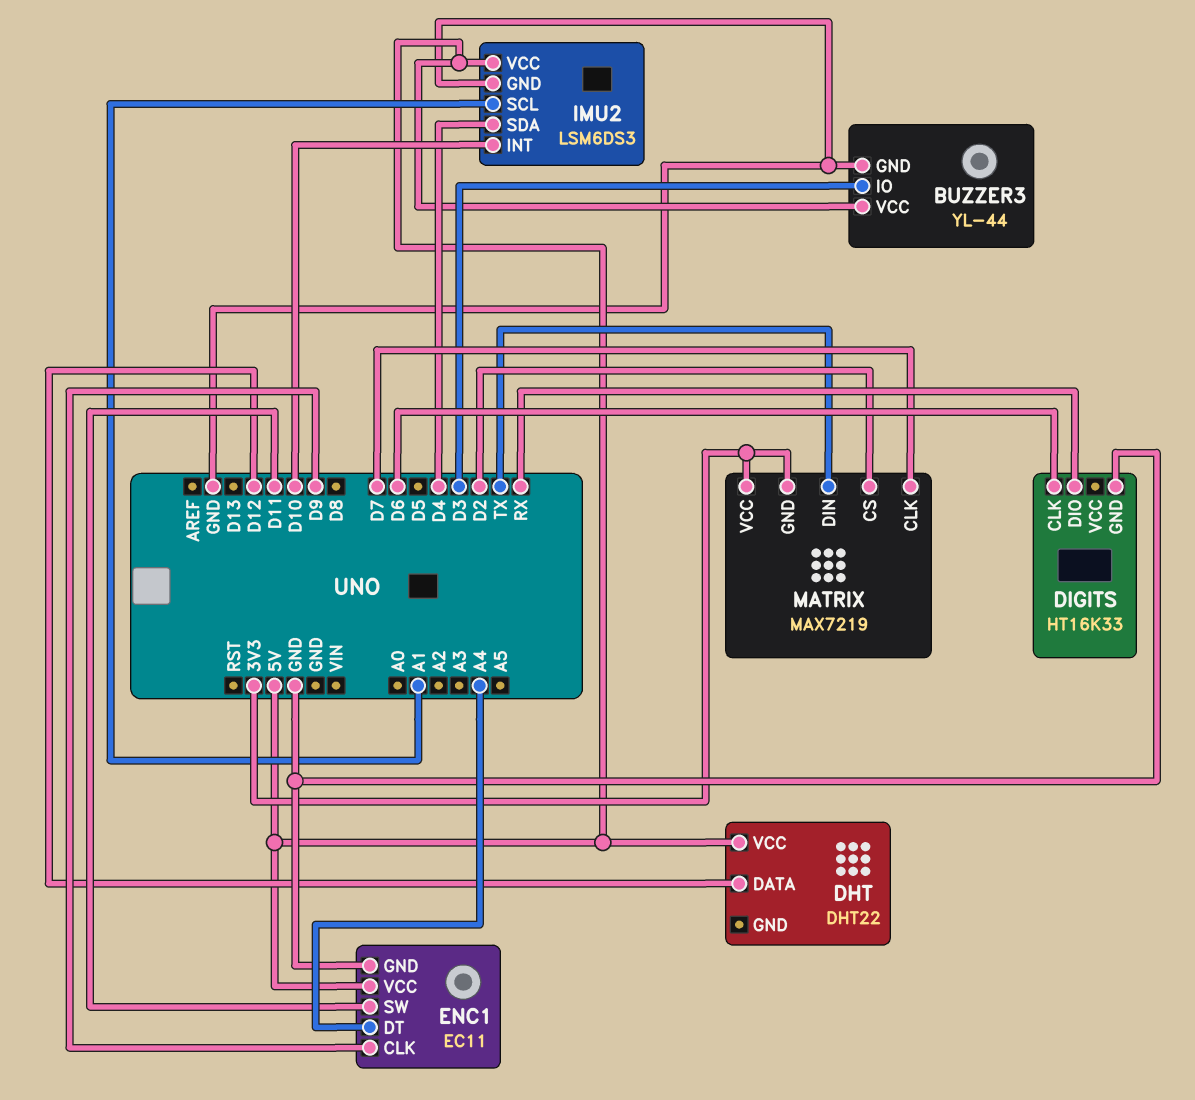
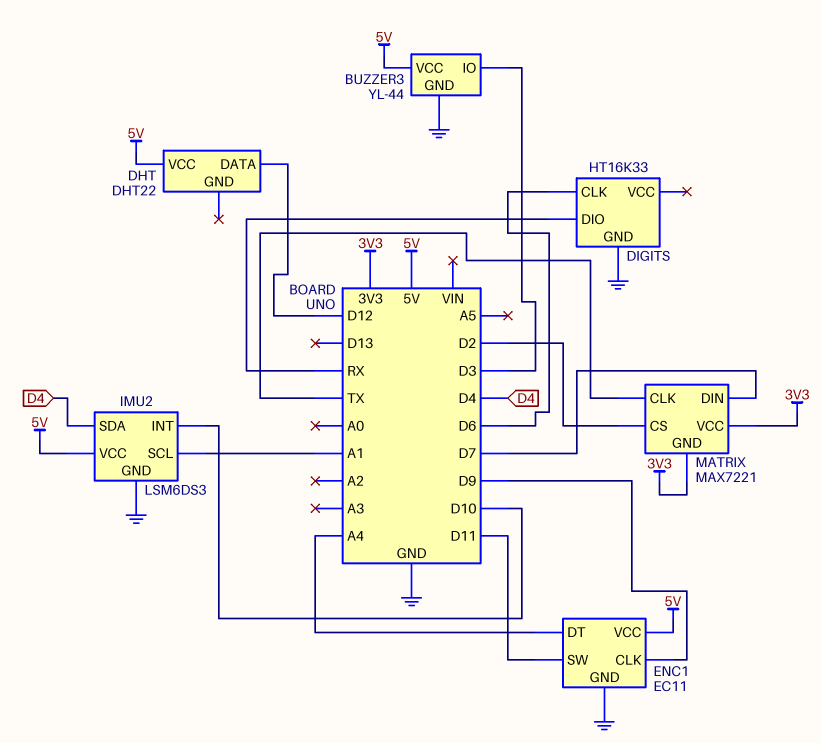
MATRIX: MAX7219 -> MAX7221
MATRIX pin CLK: D7 -> TX
MATRIX pin DIN: TX -> D7

